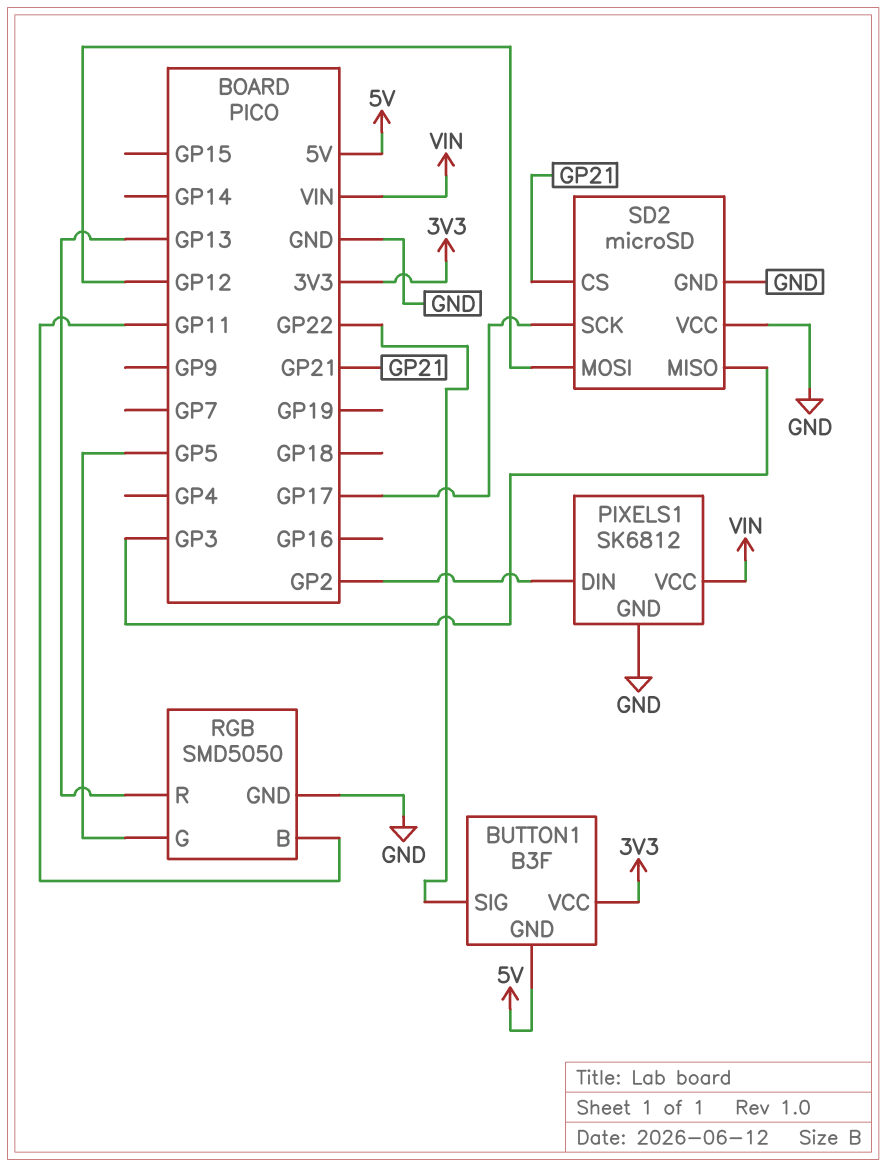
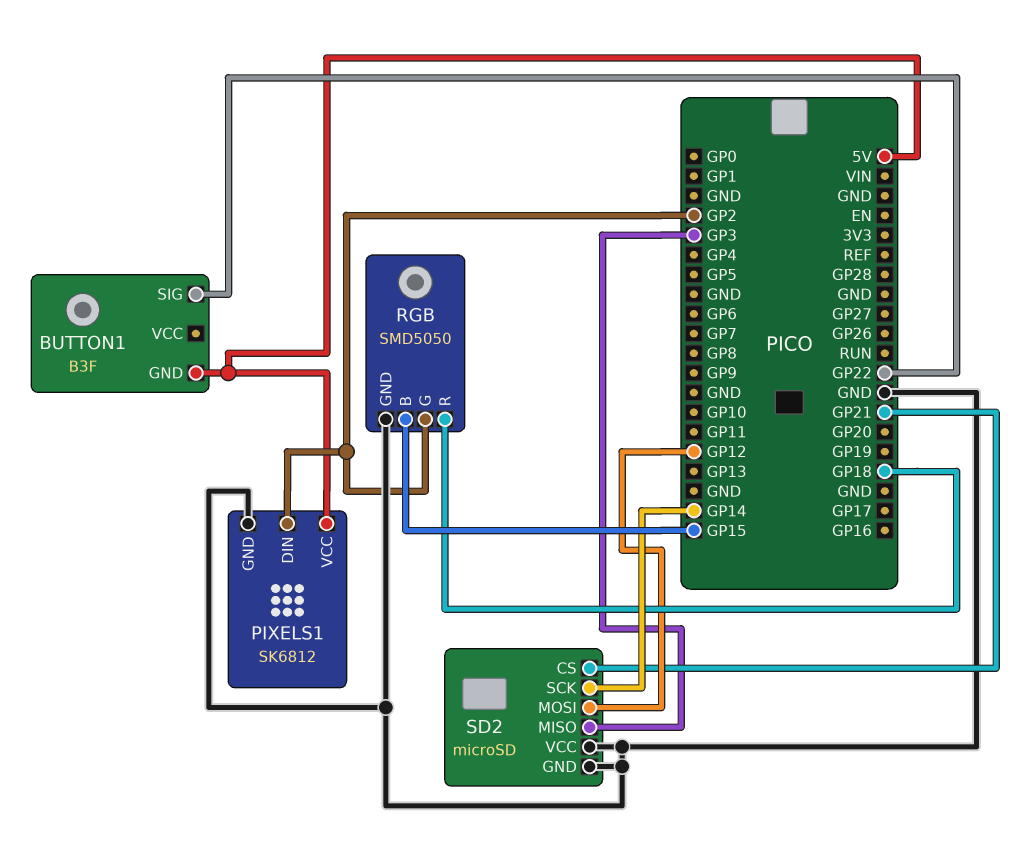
BUTTON1 pin VCC: 3V3 -> none
PIXELS1 pin VCC: VIN -> 5V
RGB pin B: GP11 -> GP15
RGB pin G: GP5 -> GP2
RGB pin R: GP13 -> GP18
SD2 pin SCK: GP17 -> GP14

